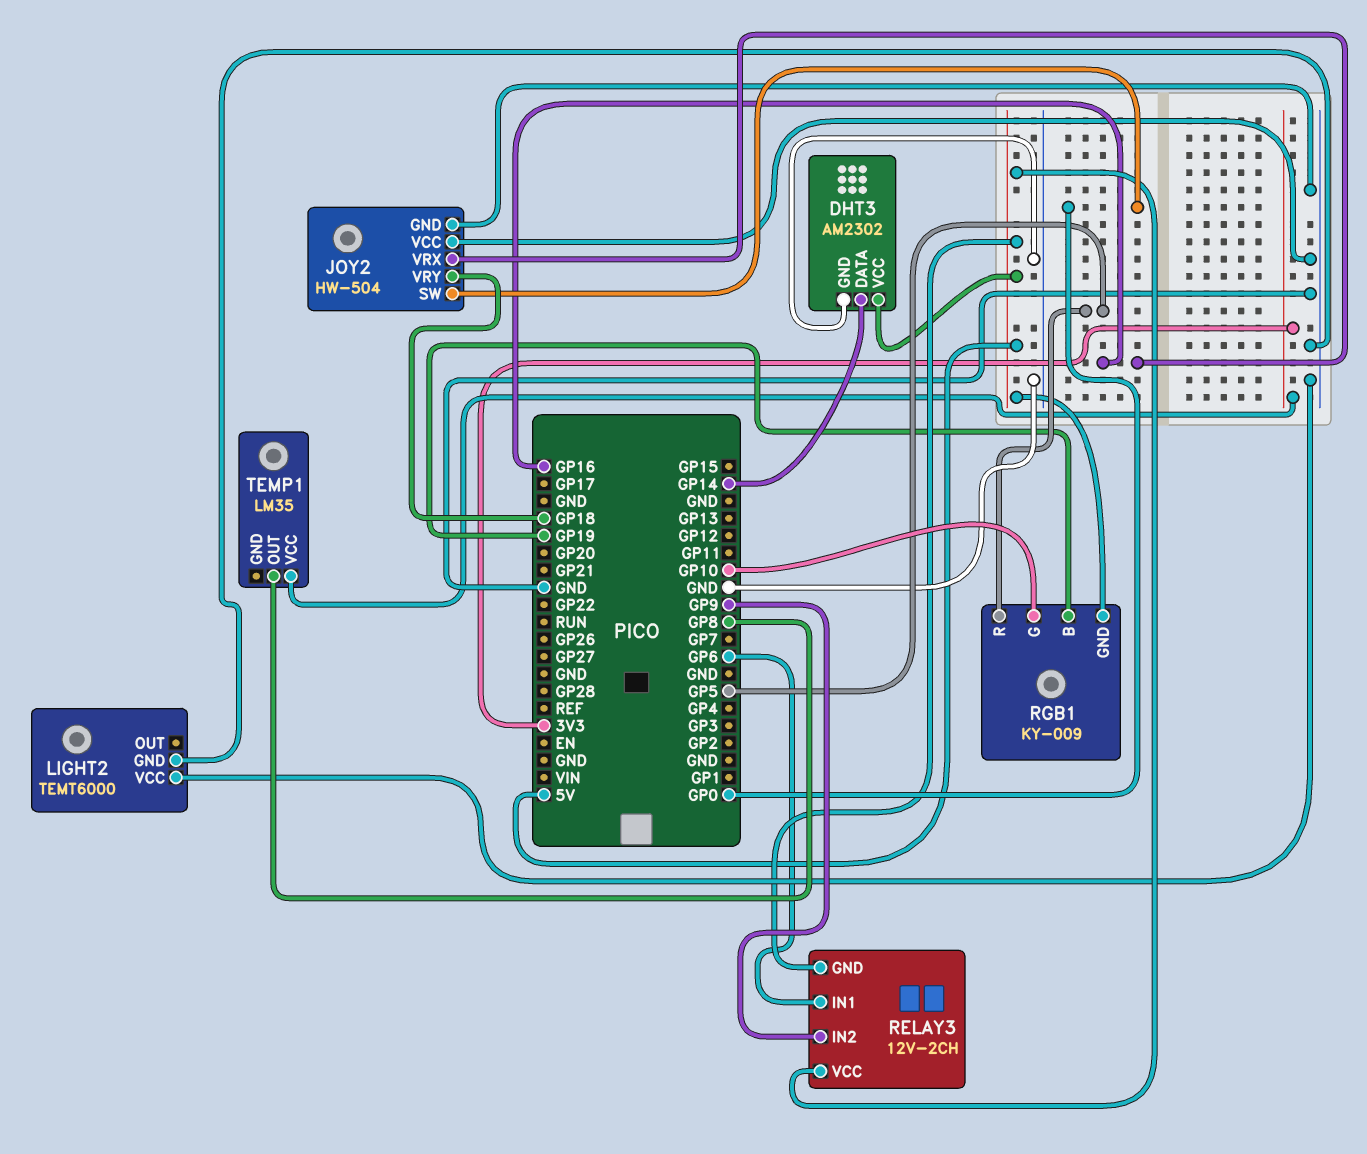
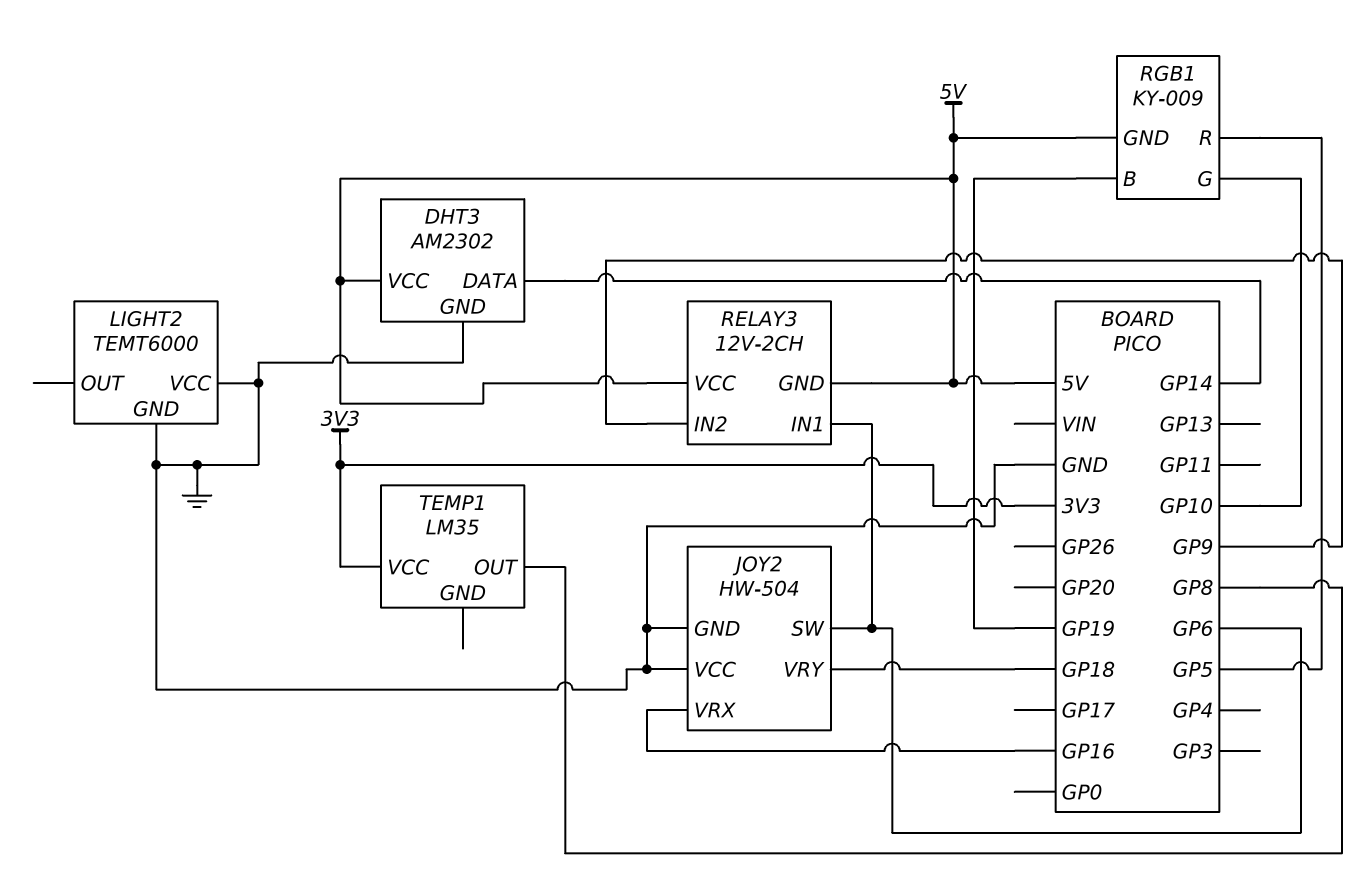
JOY2 pin SW: GP0 -> GP6

